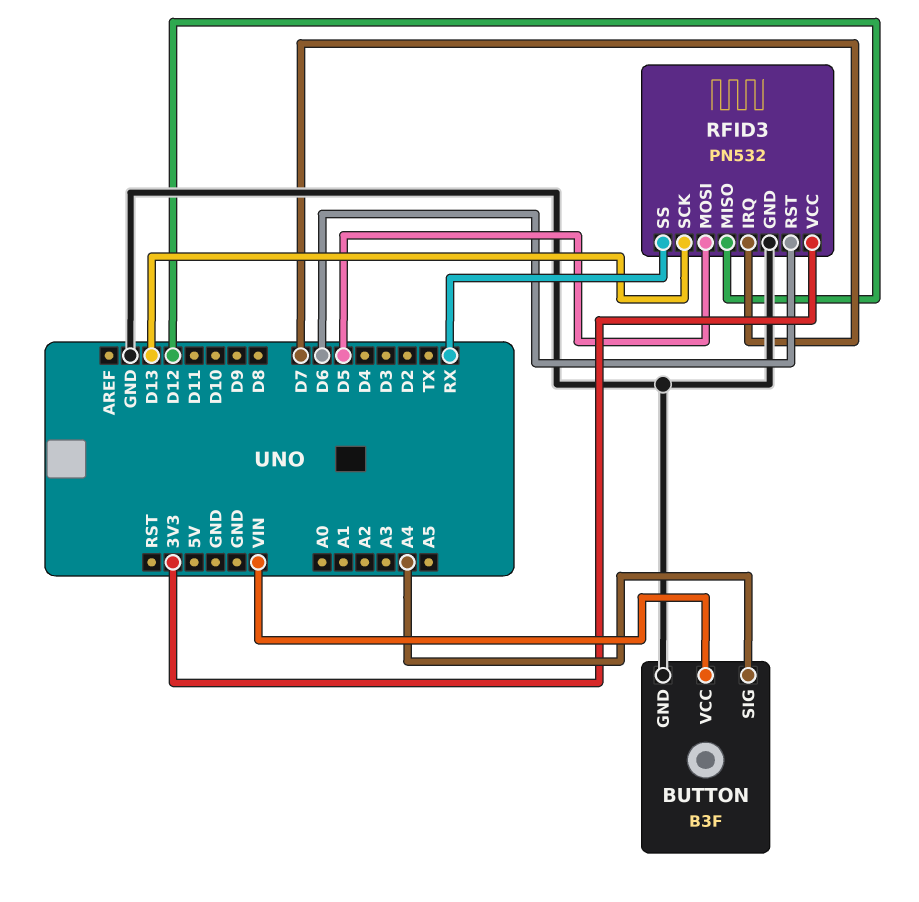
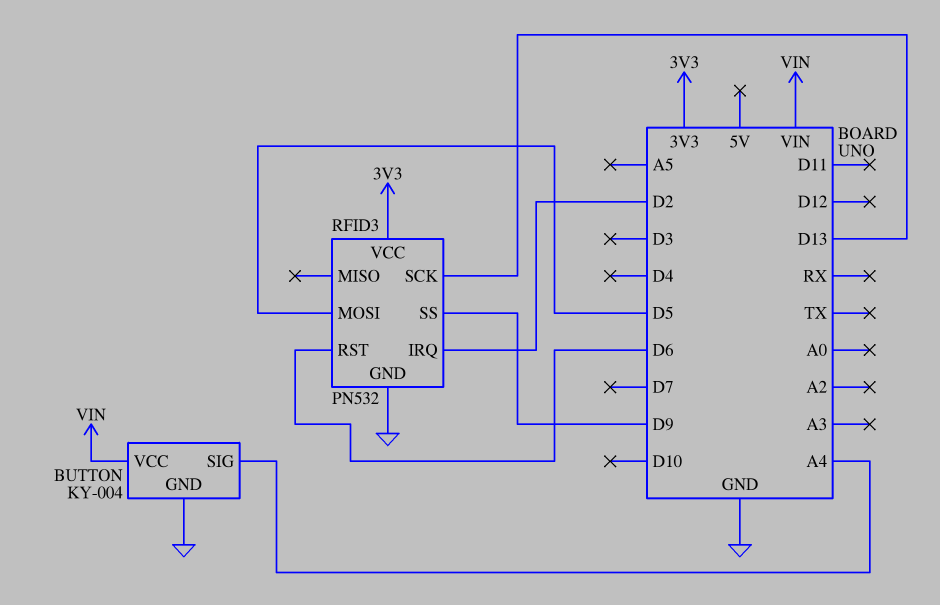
BUTTON: B3F -> KY-004
RFID3 pin IRQ: D7 -> D2
RFID3 pin MISO: D12 -> none
RFID3 pin SS: RX -> D9

